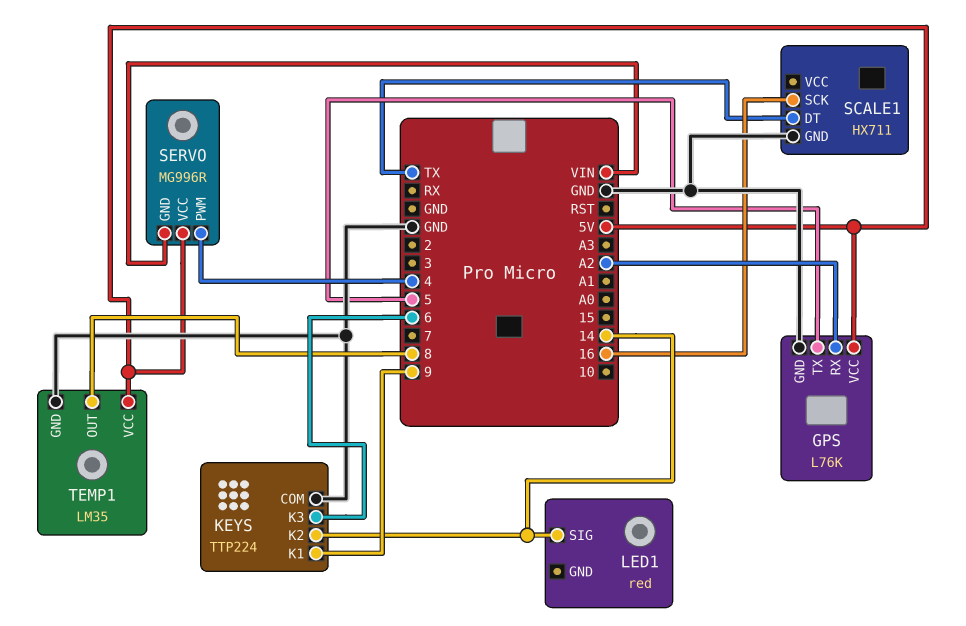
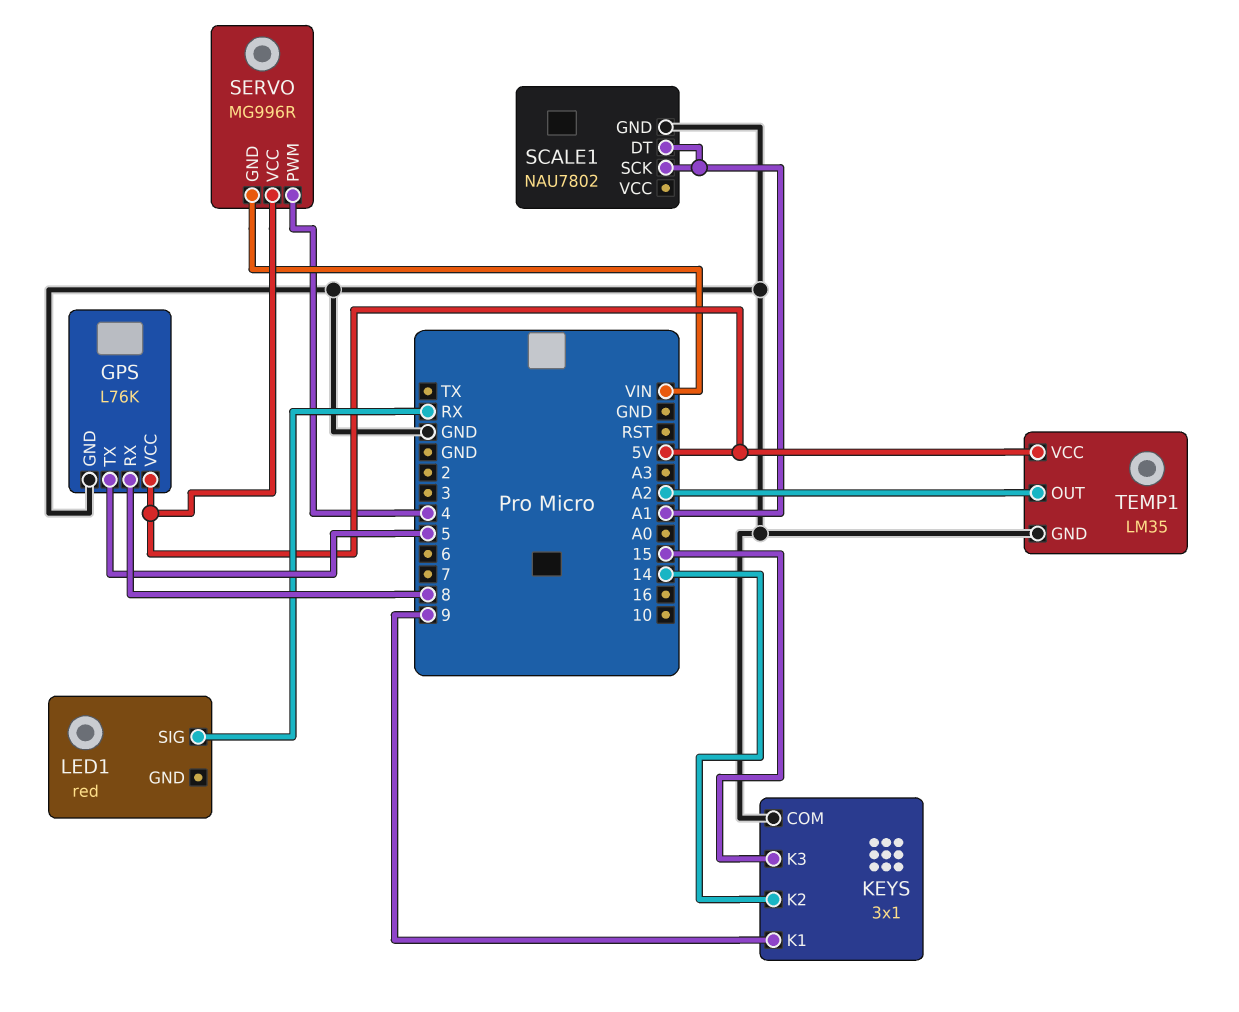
GPS pin RX: A2 -> 8
KEYS: TTP224 -> 3x1
KEYS pin K3: 6 -> 15
LED1 pin SIG: 14 -> RX
SCALE1: HX711 -> NAU7802
SCALE1 pin DT: TX -> A1
SCALE1 pin SCK: 16 -> A1
TEMP1 pin OUT: 8 -> A2

